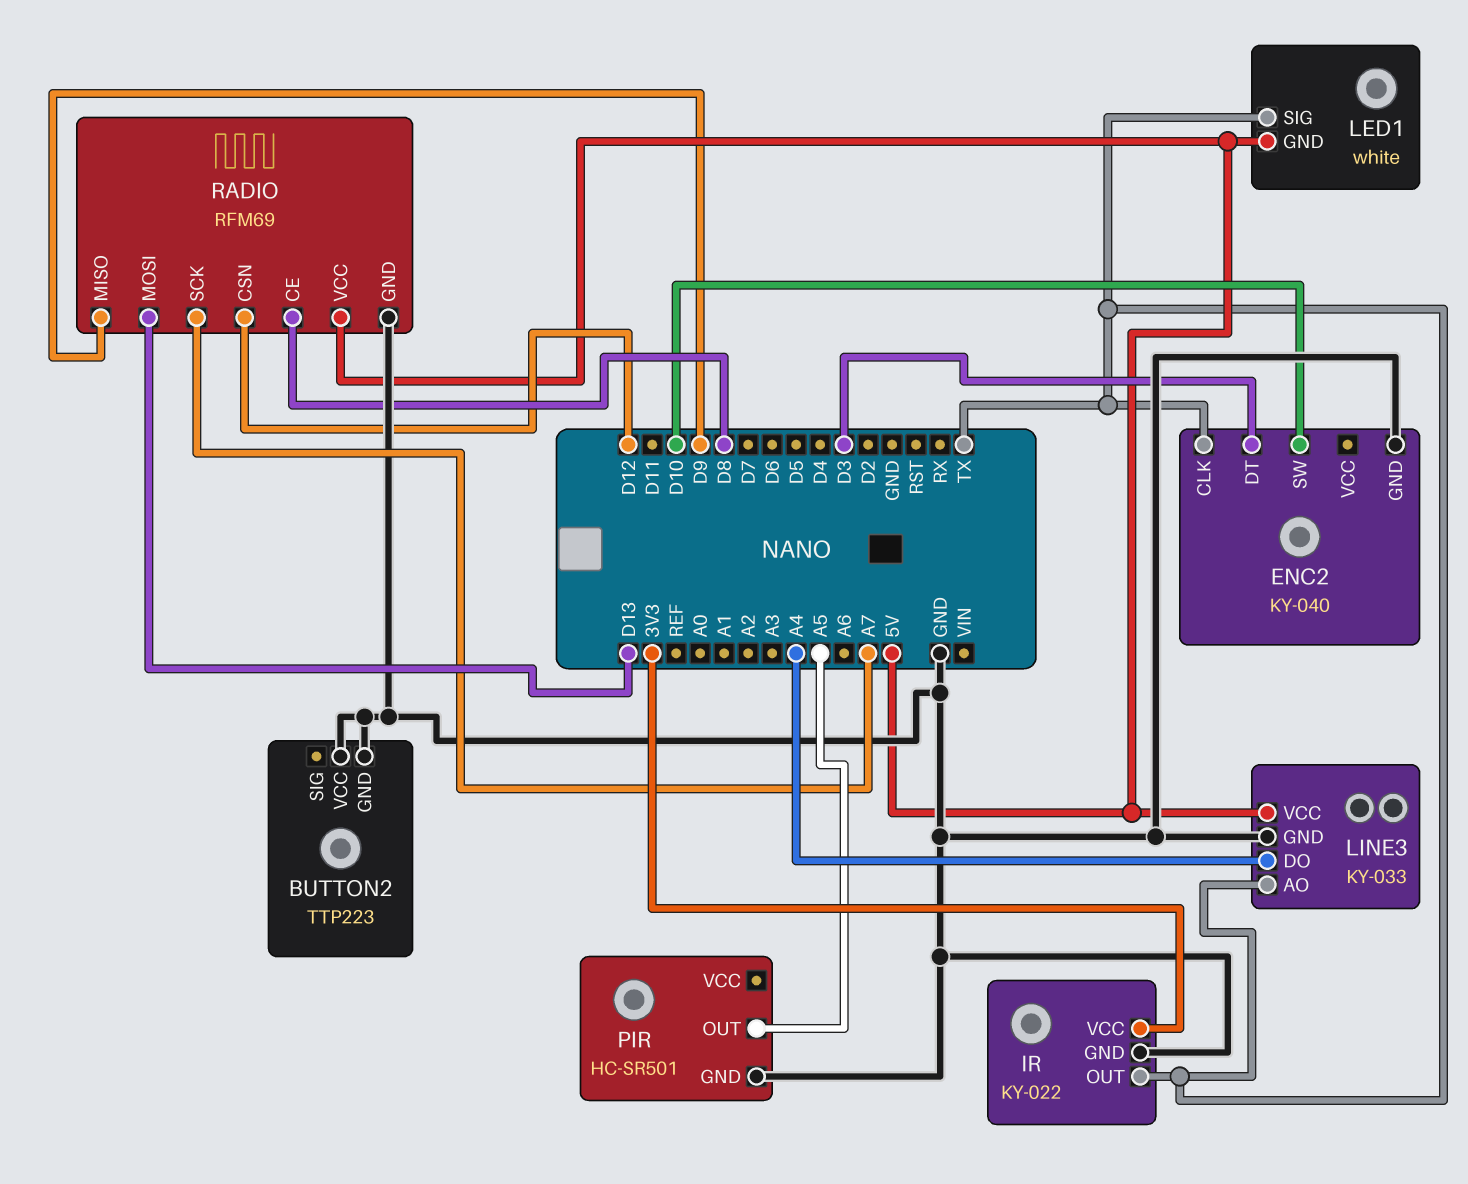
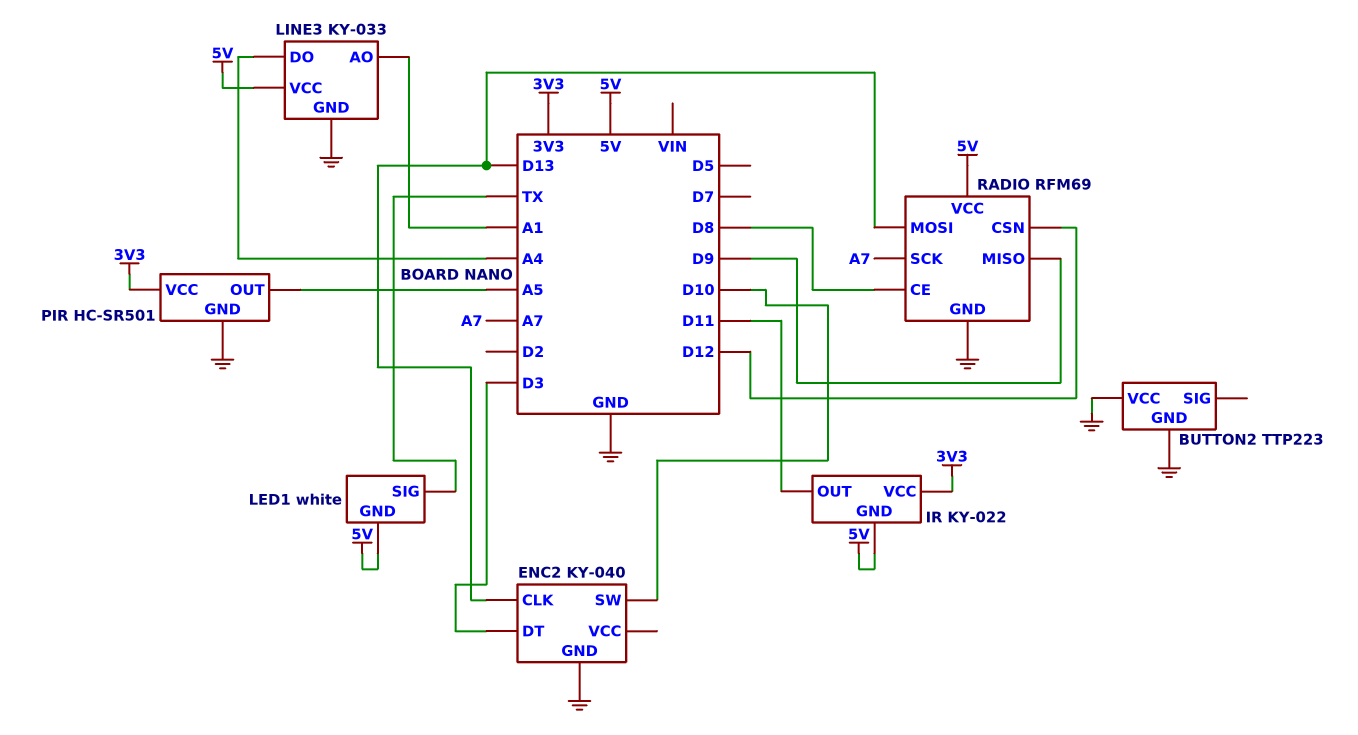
ENC2 pin CLK: TX -> D13
IR pin GND: GND -> 5V
IR pin OUT: TX -> D11
LINE3 pin AO: TX -> A1
PIR pin VCC: none -> 3V3

